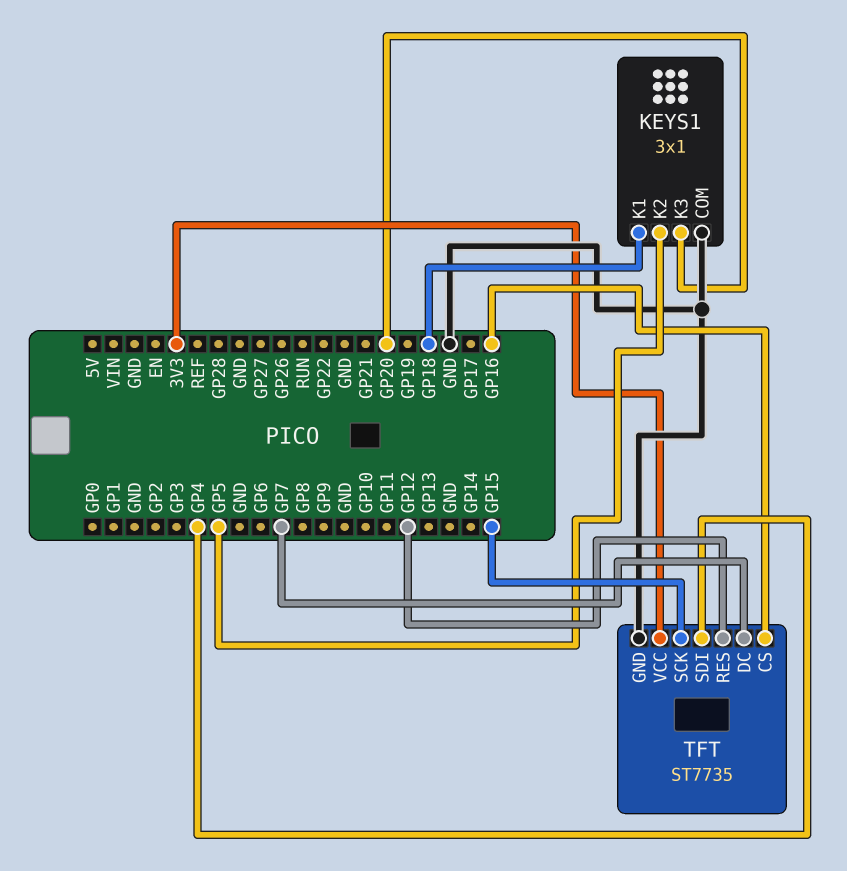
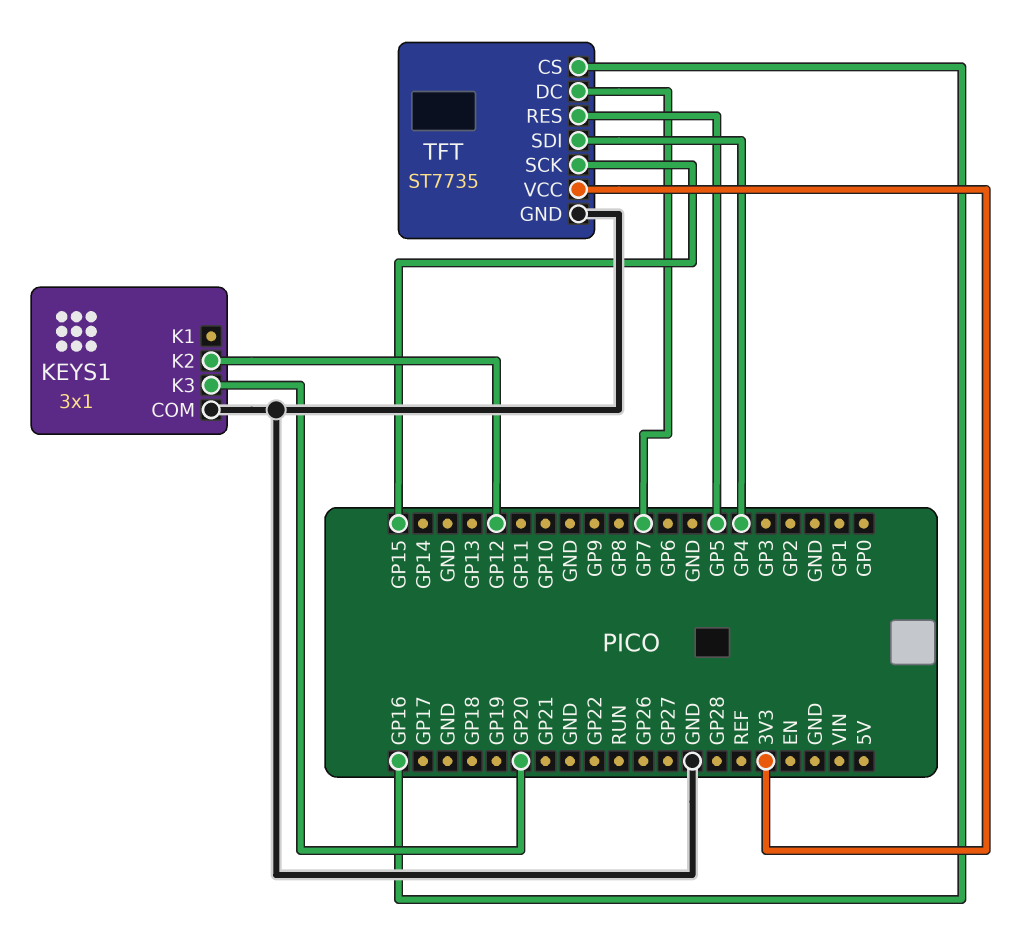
KEYS1 pin K1: GP18 -> none
KEYS1 pin K2: GP5 -> GP12
TFT pin RES: GP12 -> GP5

